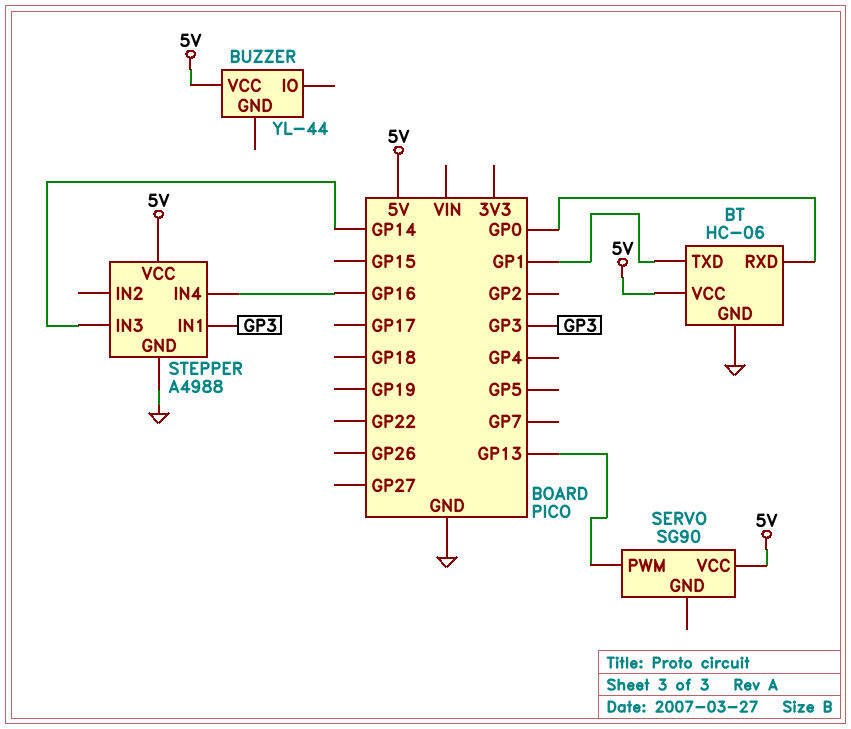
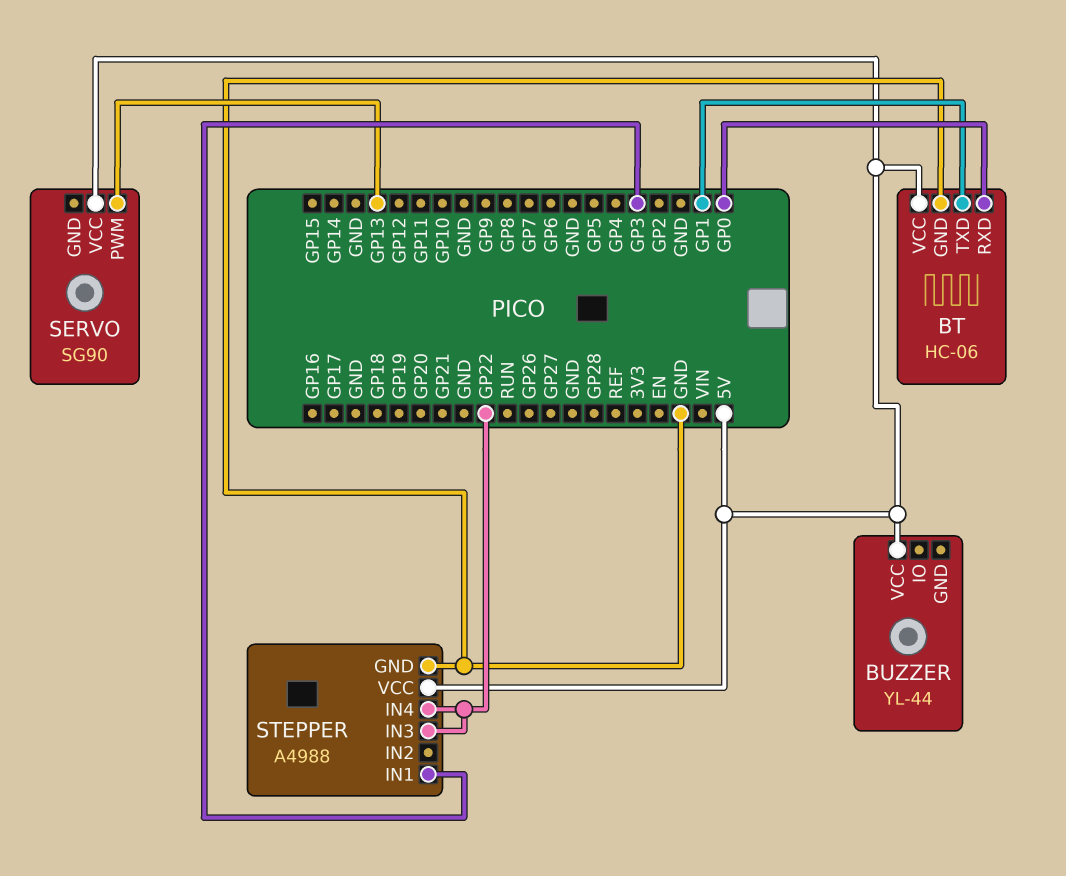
STEPPER pin IN3: GP14 -> GP22
STEPPER pin IN4: GP16 -> GP22

